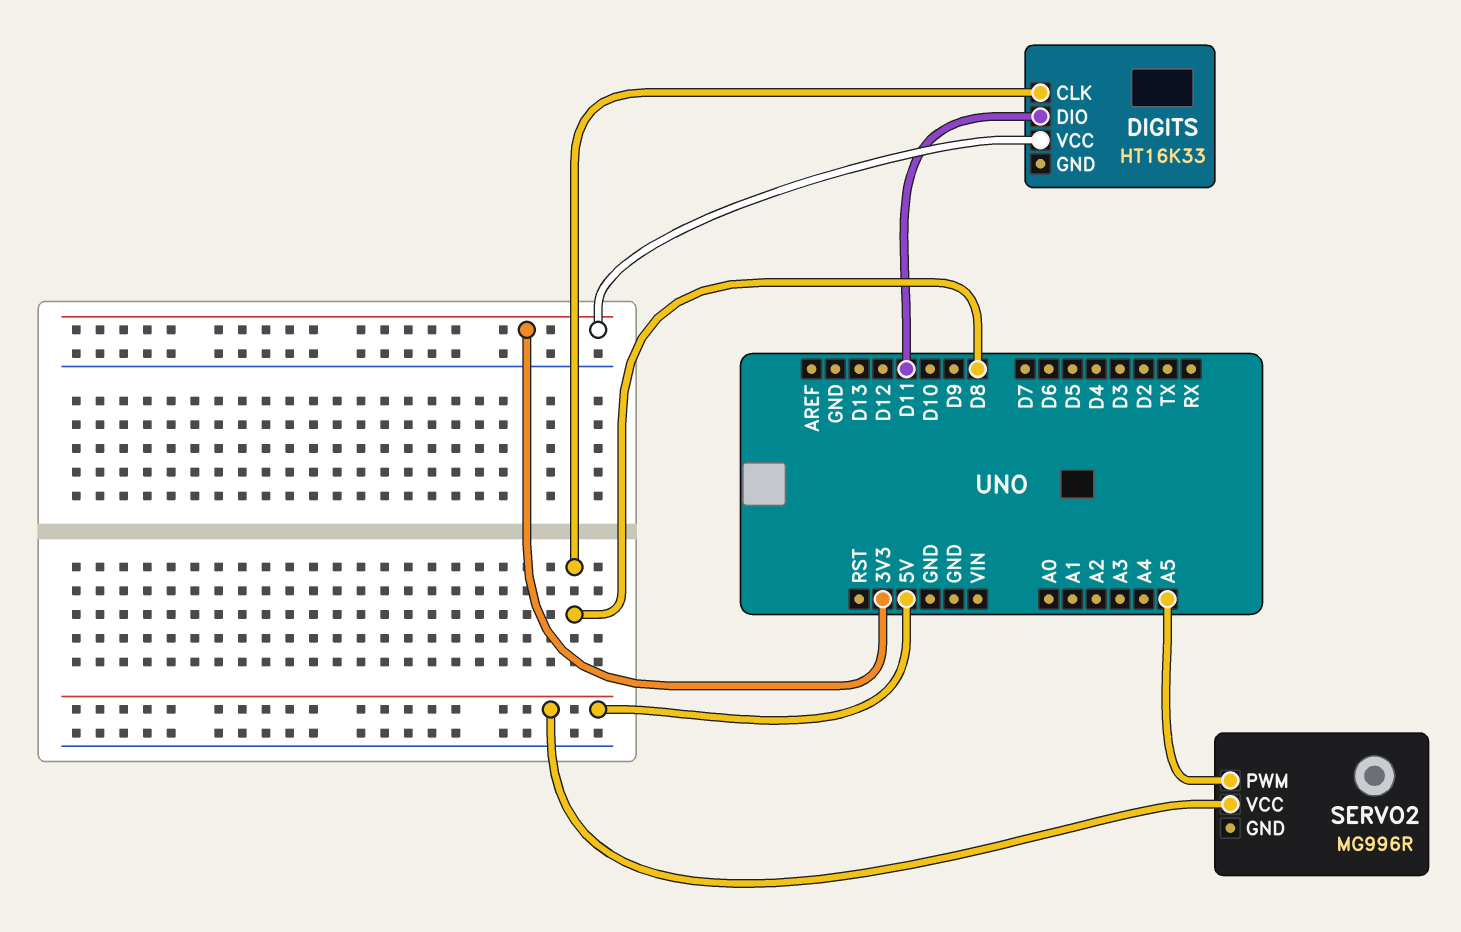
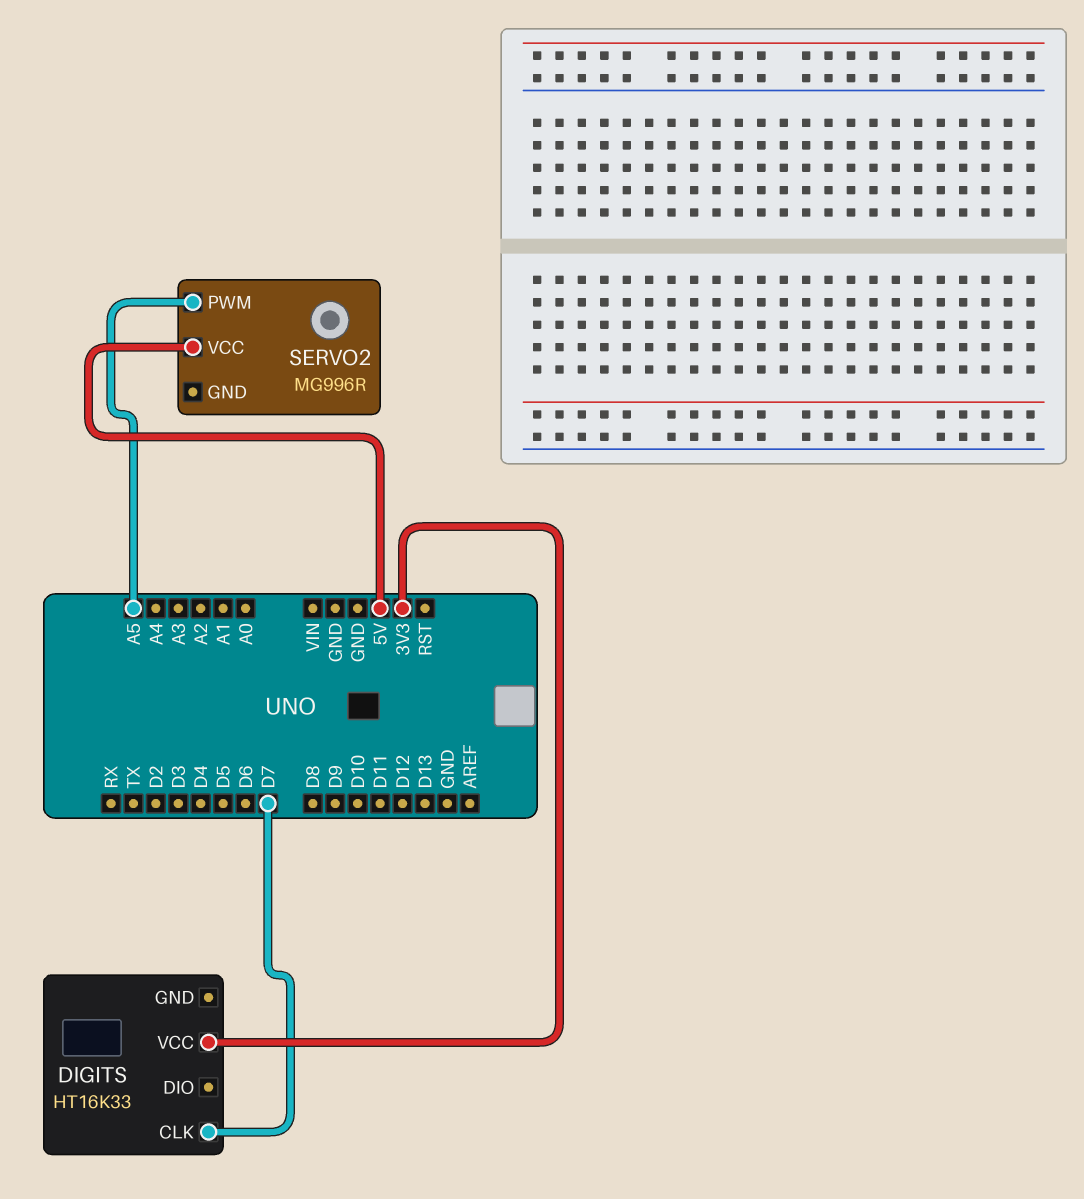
DIGITS pin CLK: D8 -> D7
DIGITS pin DIO: D11 -> none

